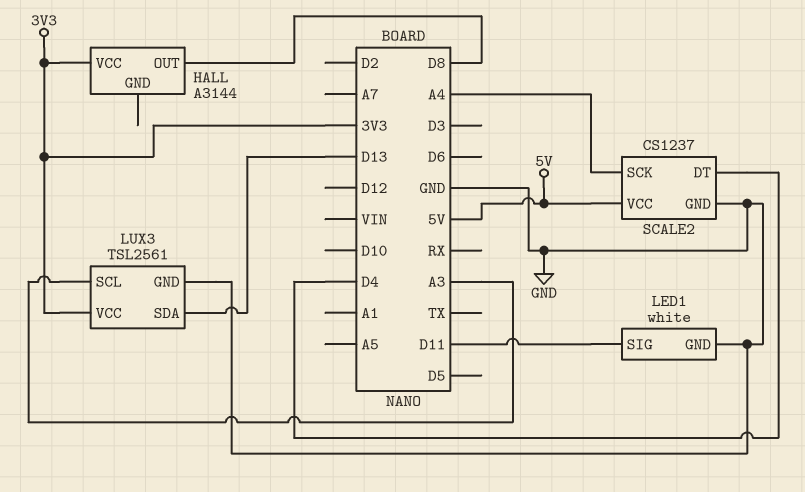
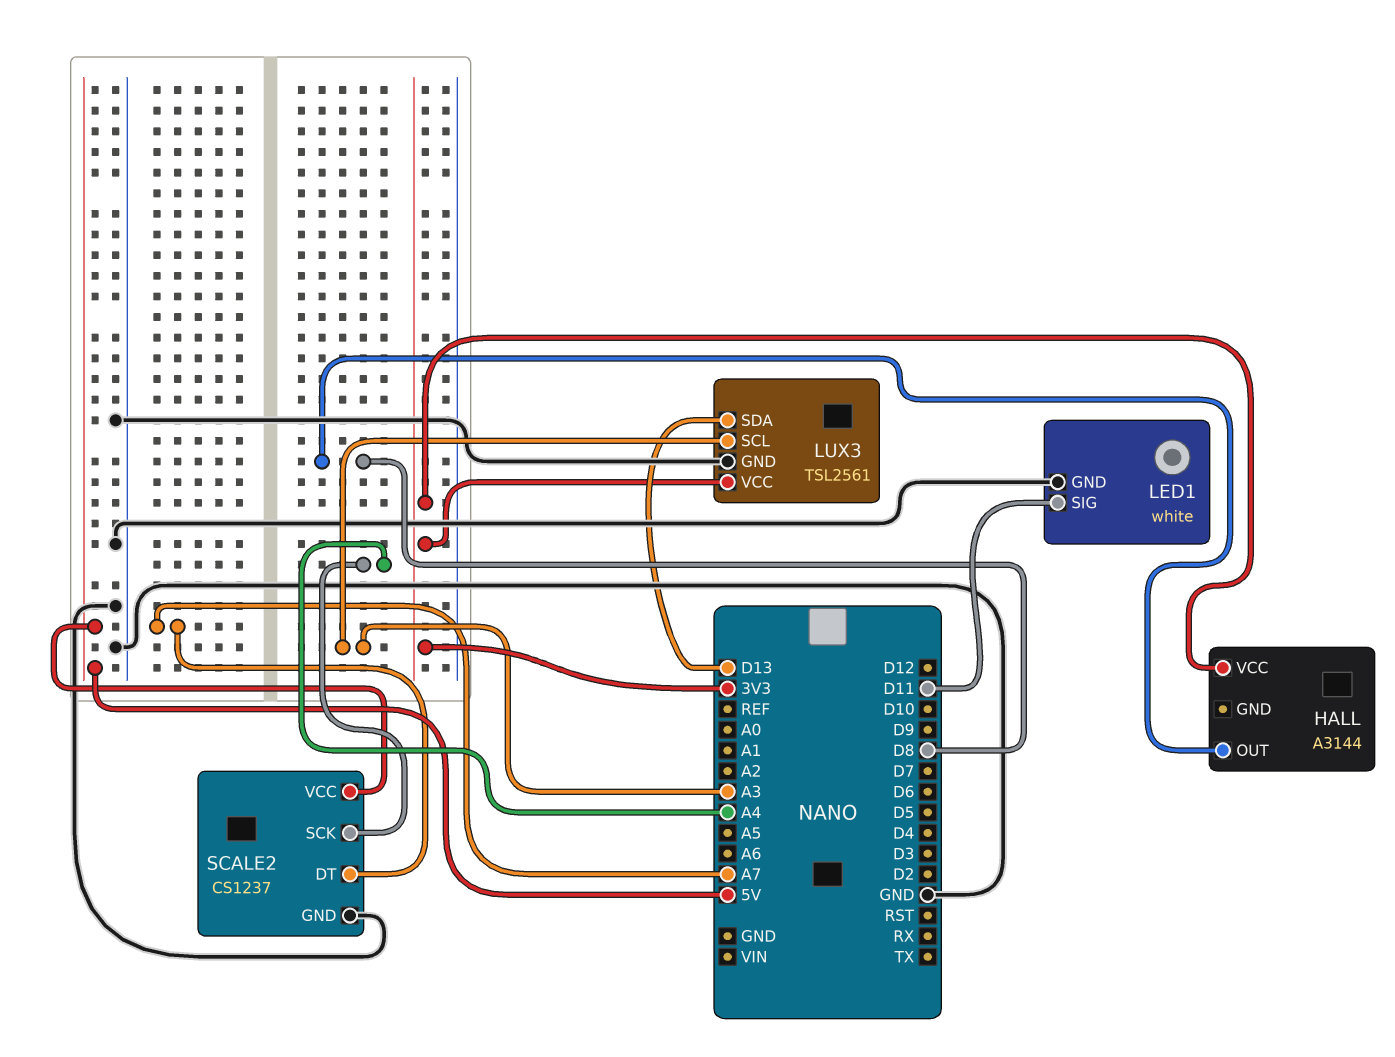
SCALE2 pin DT: D4 -> A7

